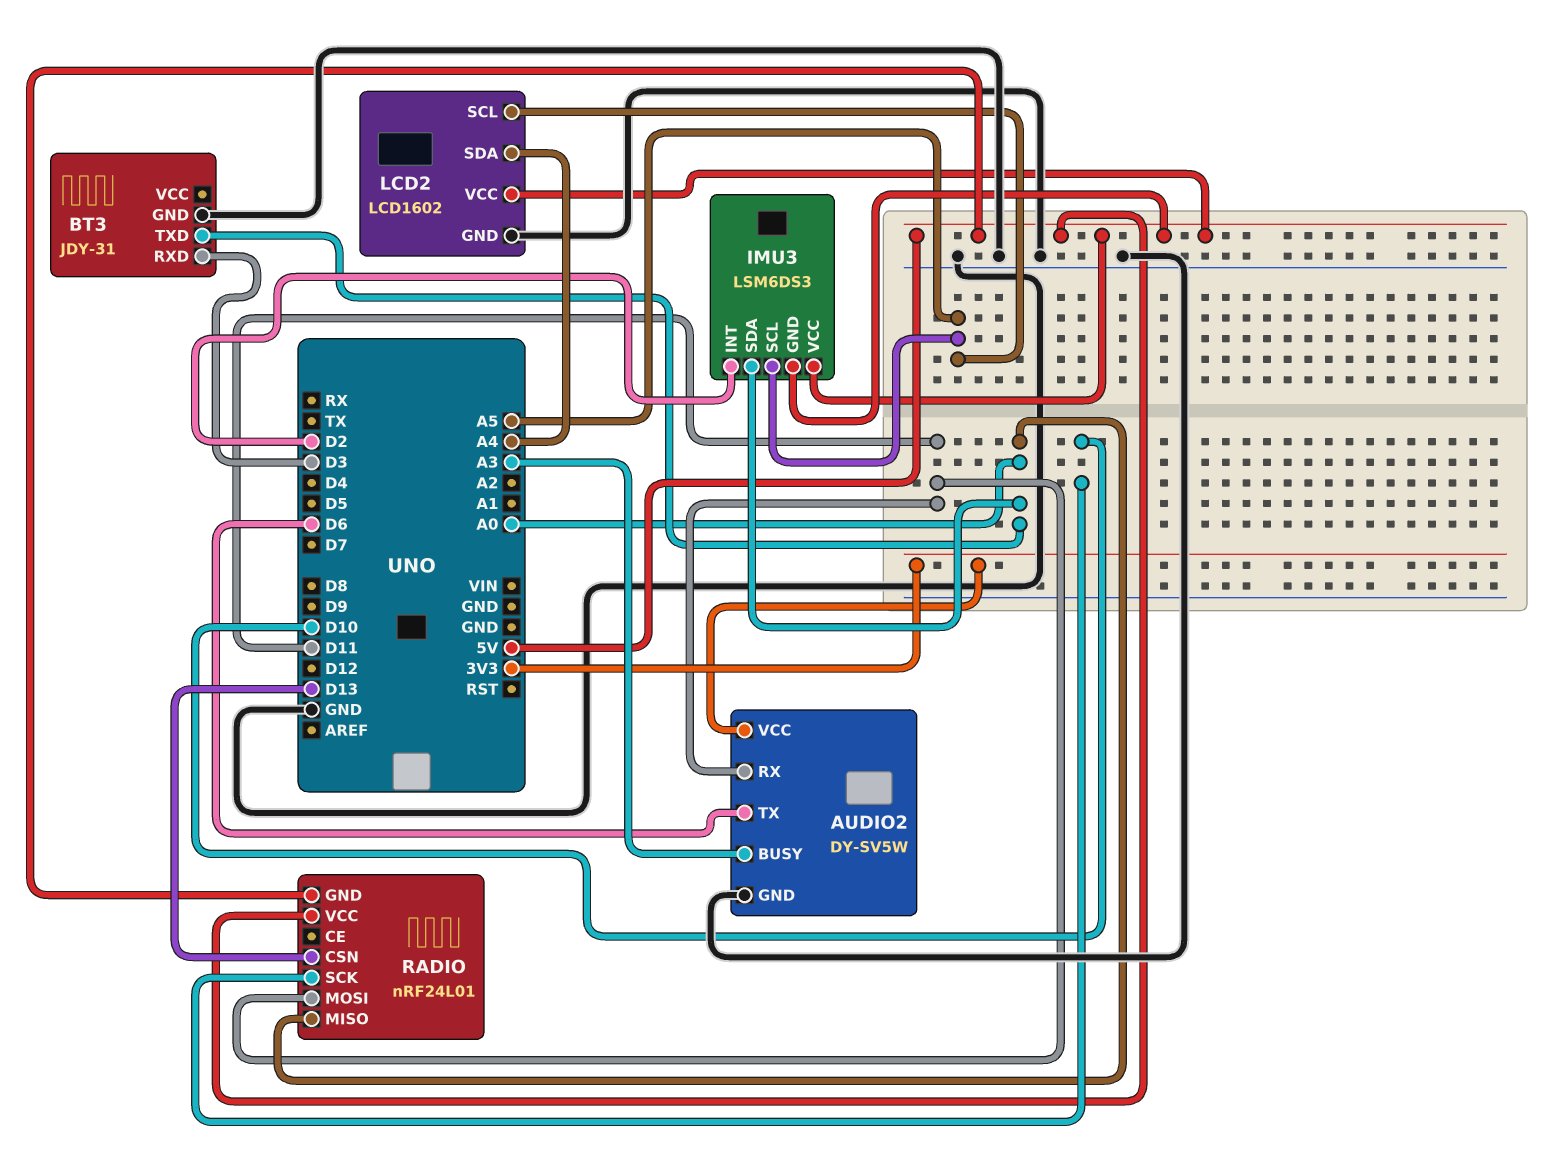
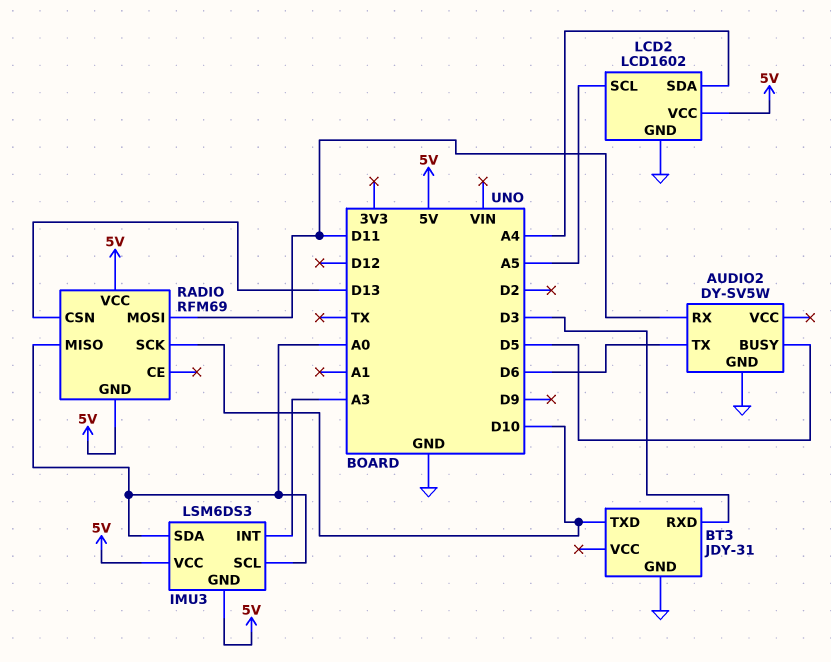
AUDIO2 pin BUSY: A3 -> D5
AUDIO2 pin VCC: 3V3 -> none
BT3 pin TXD: A0 -> D10
IMU3 pin INT: D2 -> A3
IMU3 pin SCL: A5 -> A0
RADIO: nRF24L01 -> RFM69

